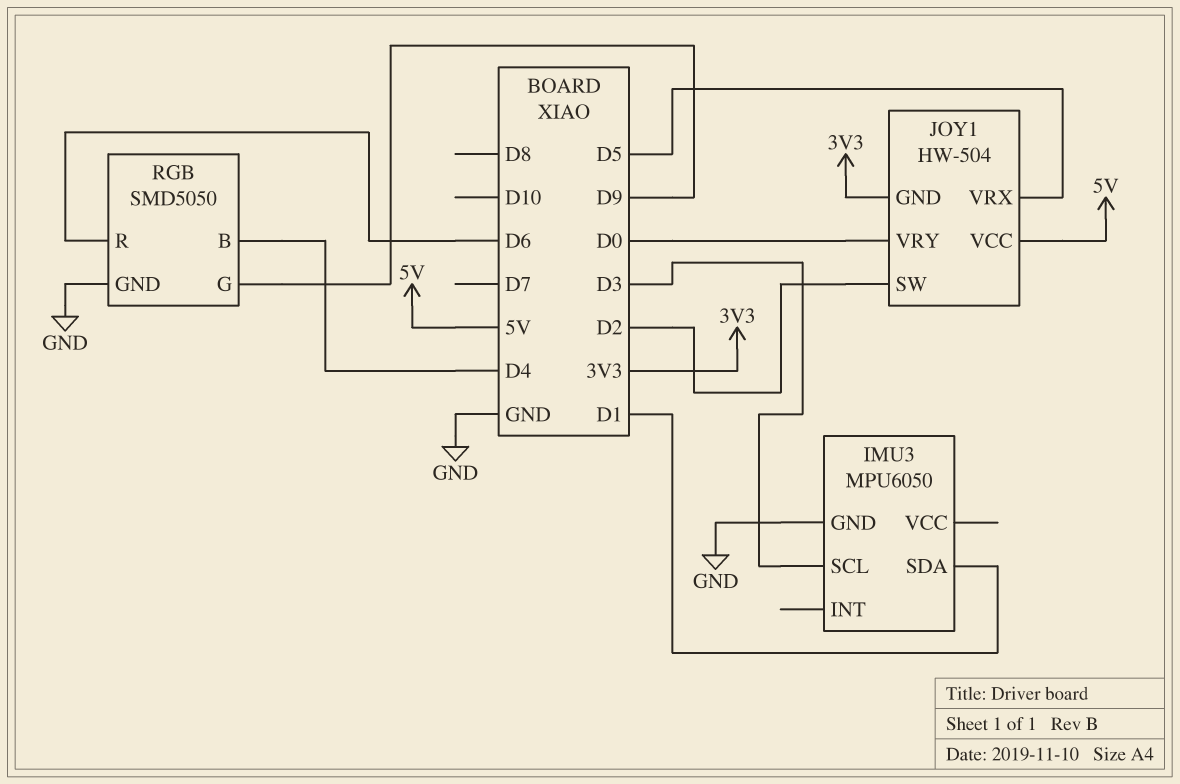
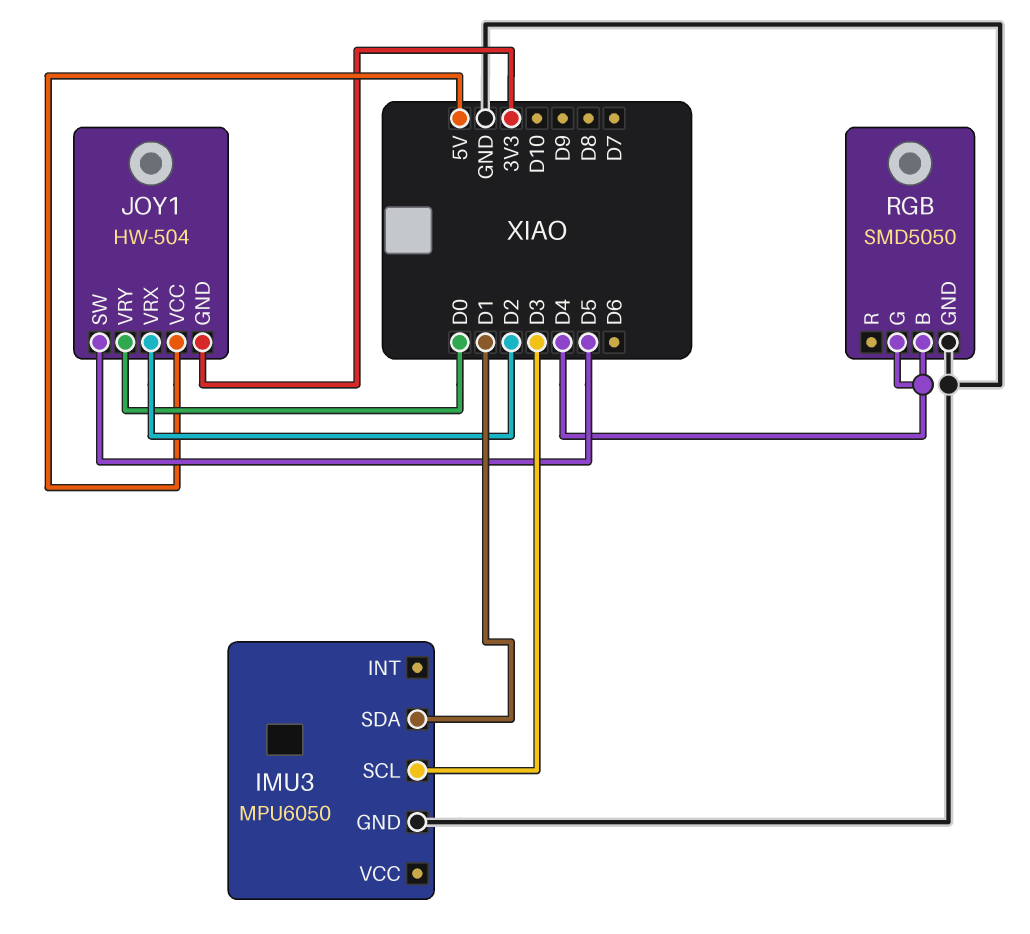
JOY1 pin SW: D2 -> D5
JOY1 pin VRX: D5 -> D2
RGB pin G: D9 -> D4
RGB pin R: D6 -> none

